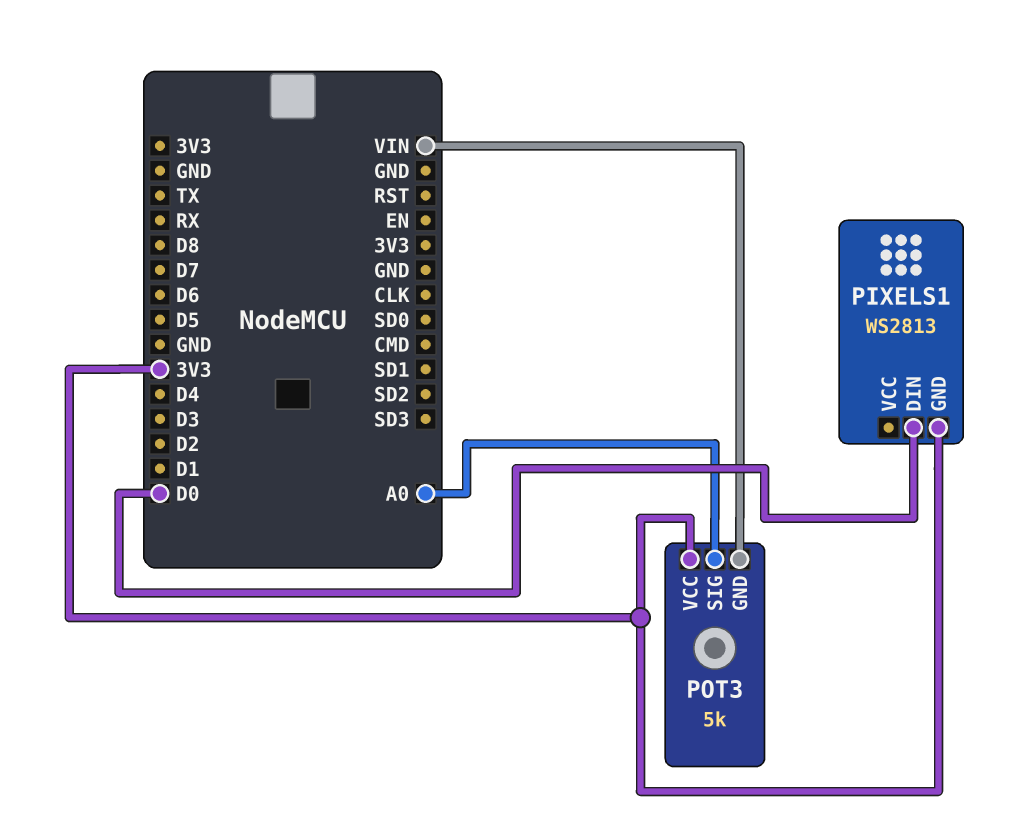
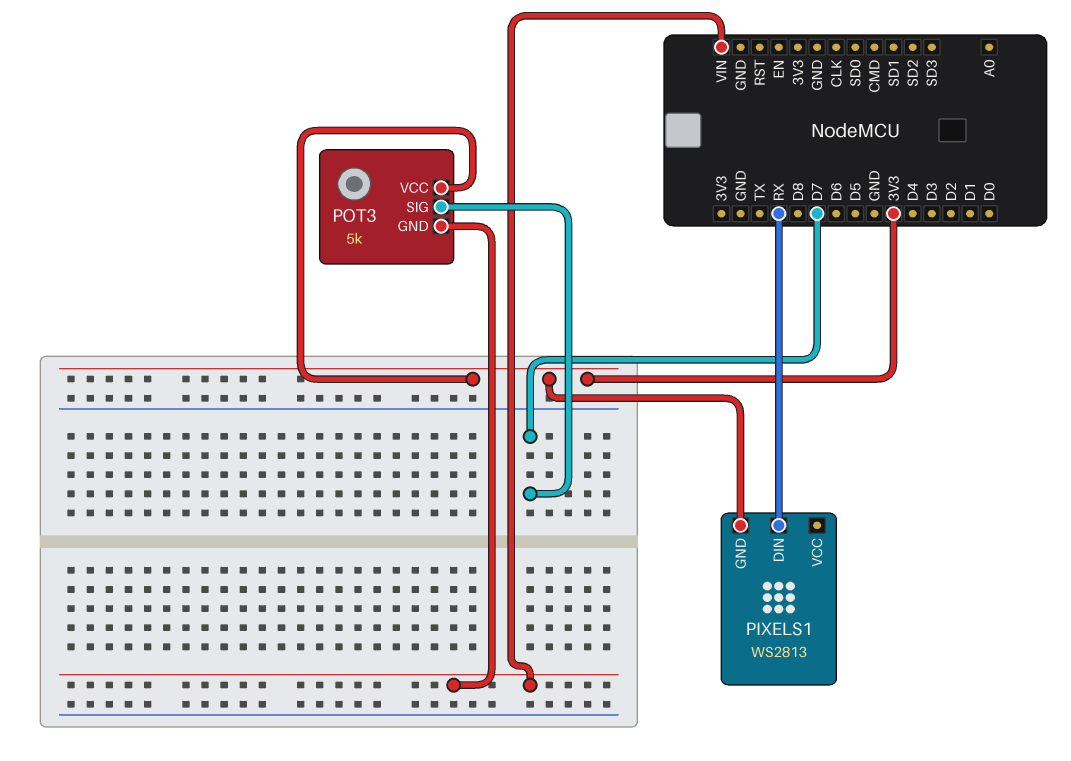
PIXELS1 pin DIN: D0 -> RX
POT3 pin SIG: A0 -> D7

